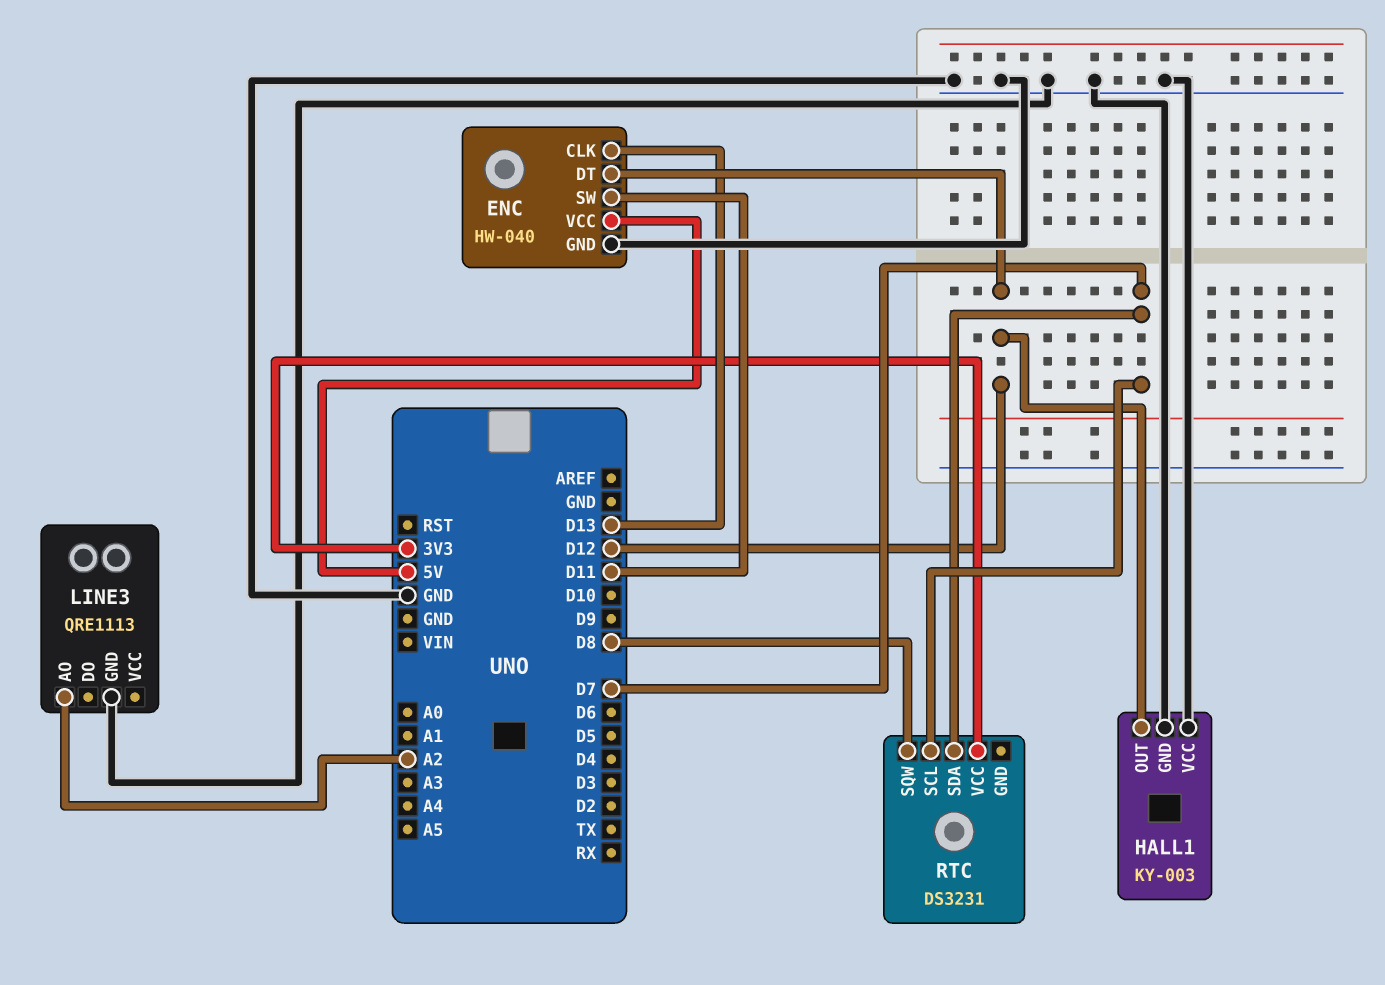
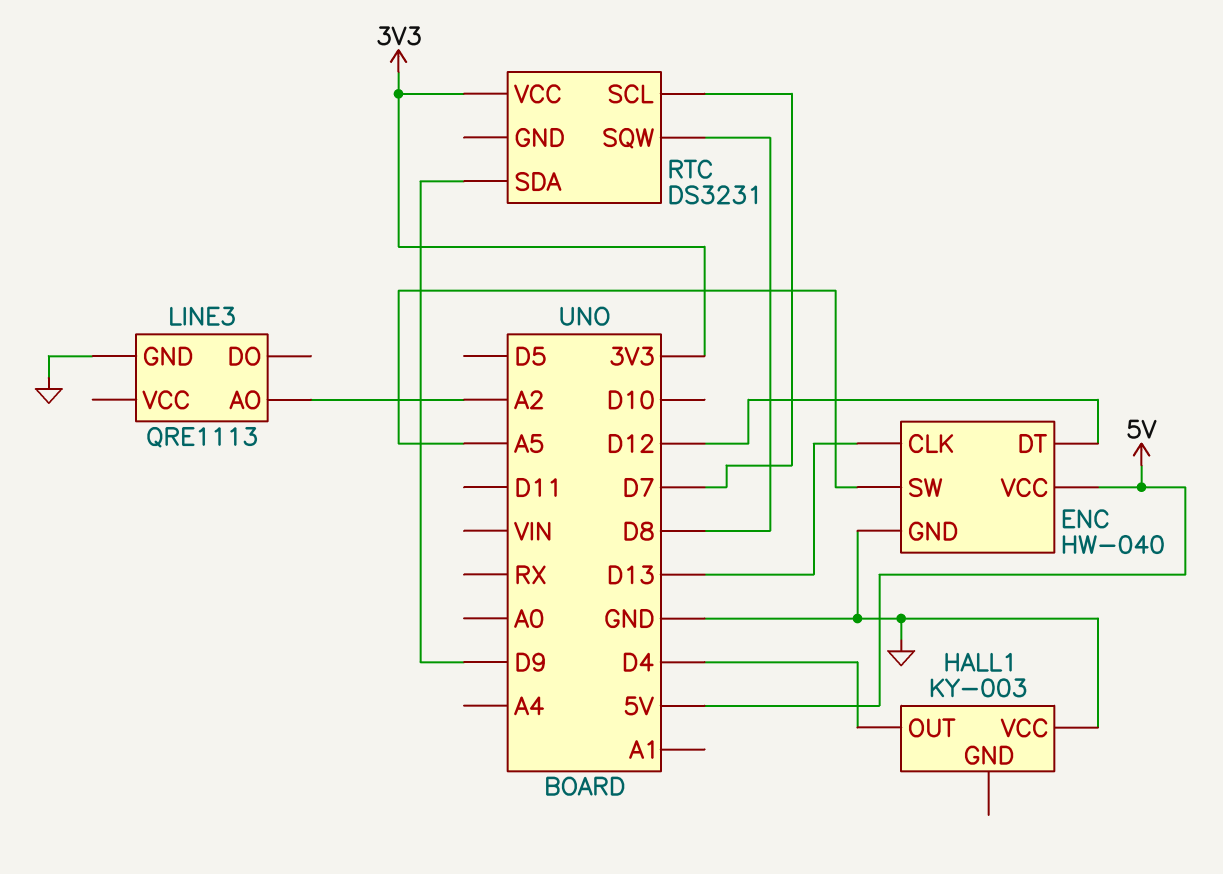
ENC pin SW: D11 -> A5
HALL1 pin GND: GND -> none
HALL1 pin OUT: D12 -> D4
RTC pin SDA: D7 -> D9

